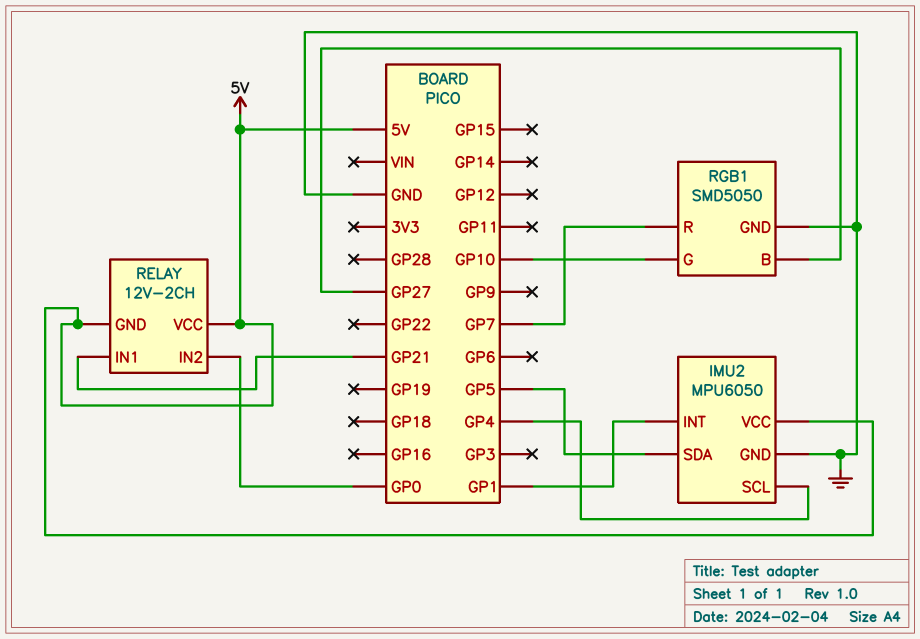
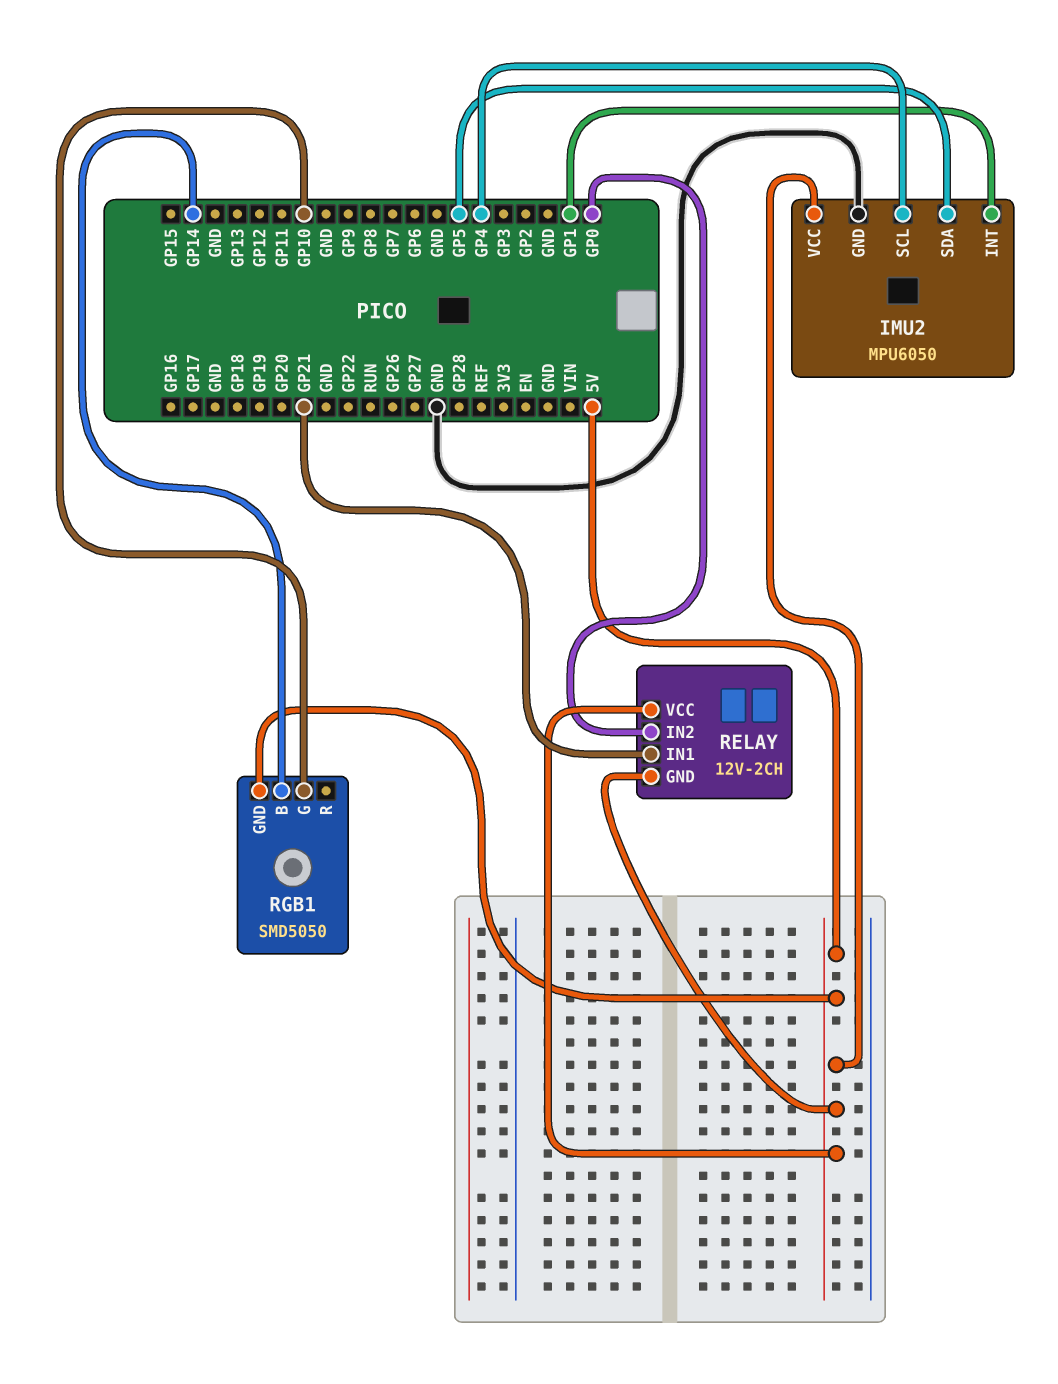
RGB1 pin B: GP27 -> GP14
RGB1 pin GND: GND -> 5V
RGB1 pin R: GP7 -> none

